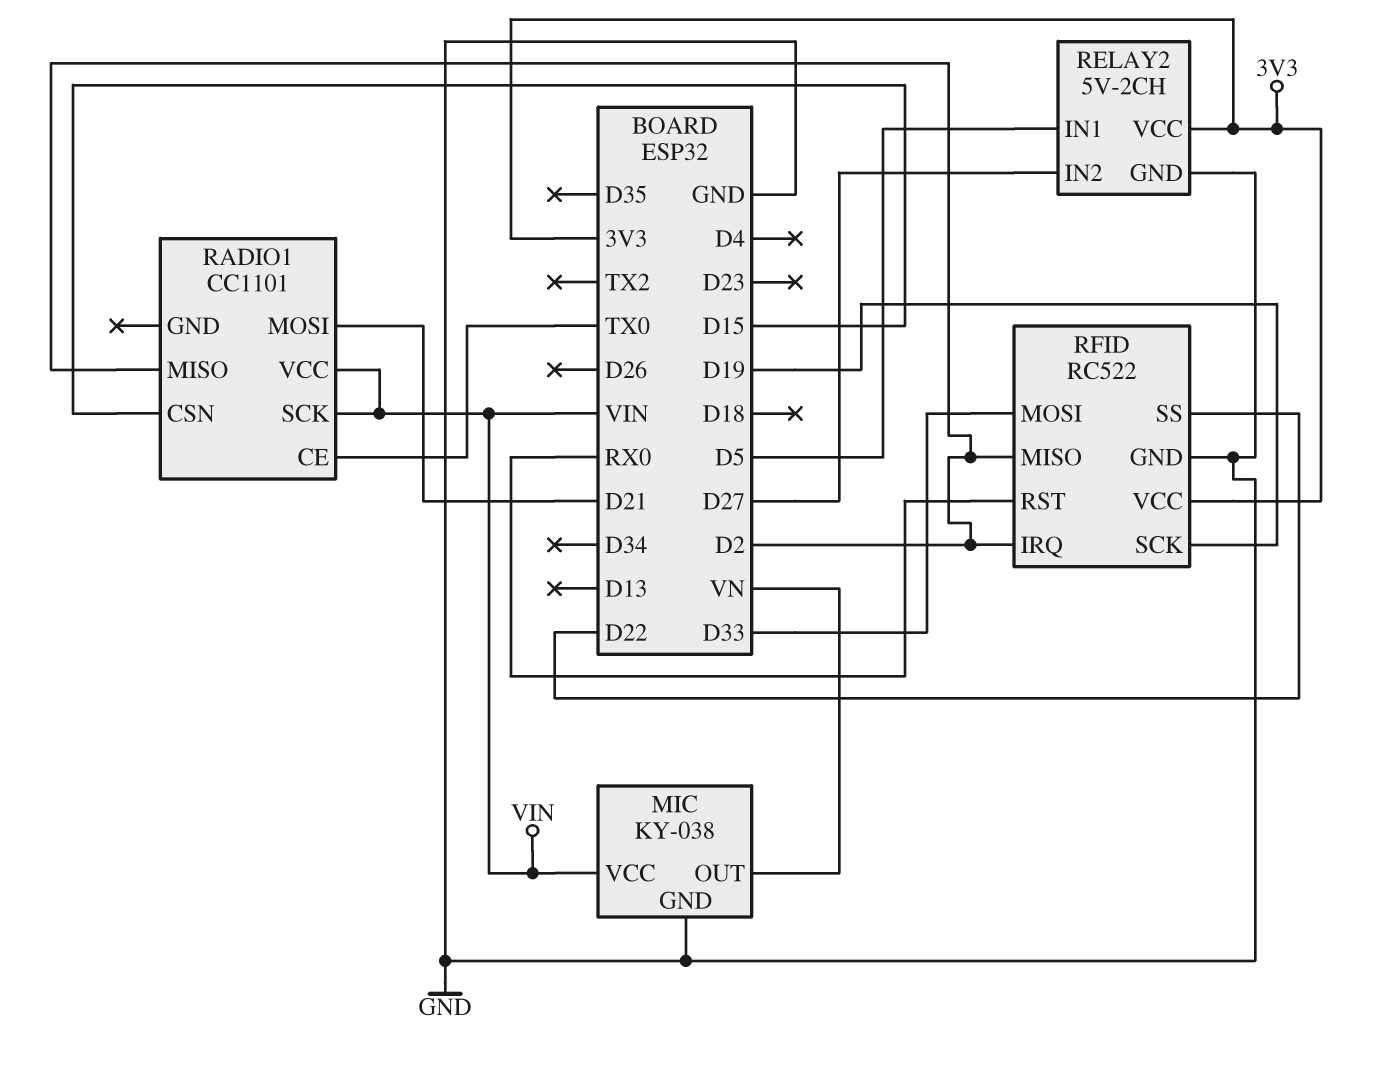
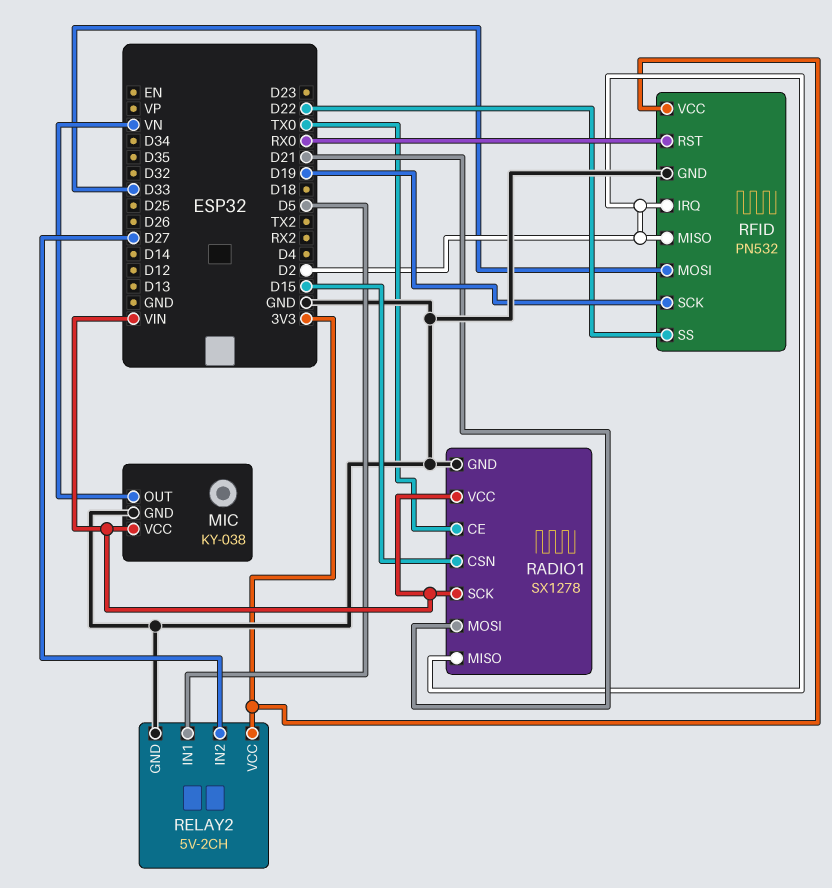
RADIO1: CC1101 -> SX1278
RADIO1 pin GND: none -> GND
RFID: RC522 -> PN532

